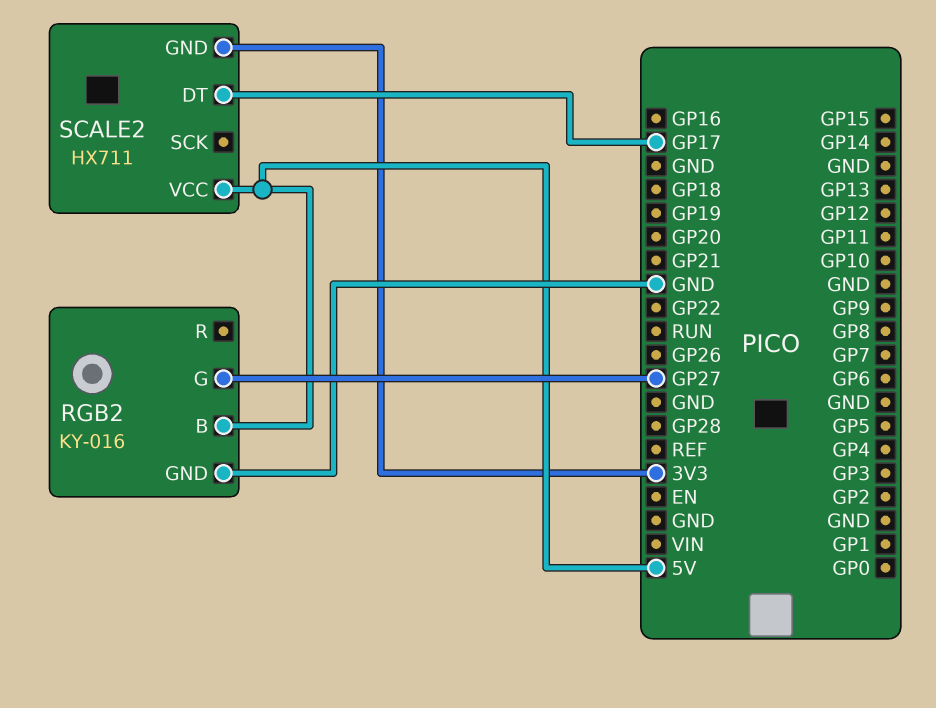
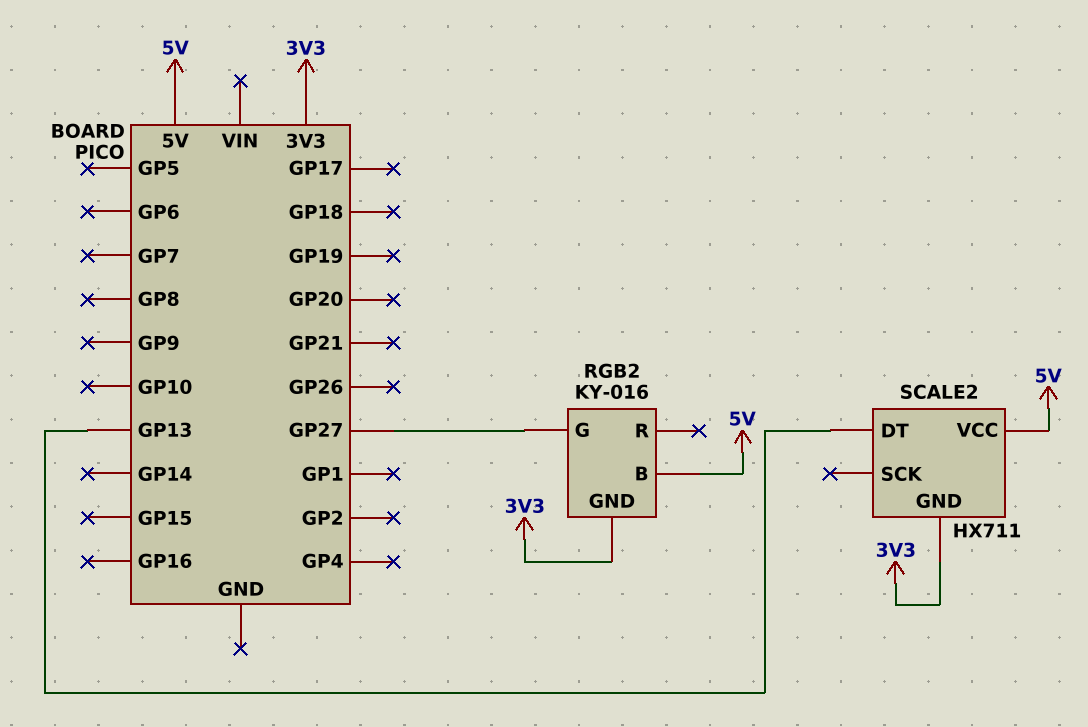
RGB2 pin GND: GND -> 3V3
SCALE2 pin DT: GP17 -> GP13

